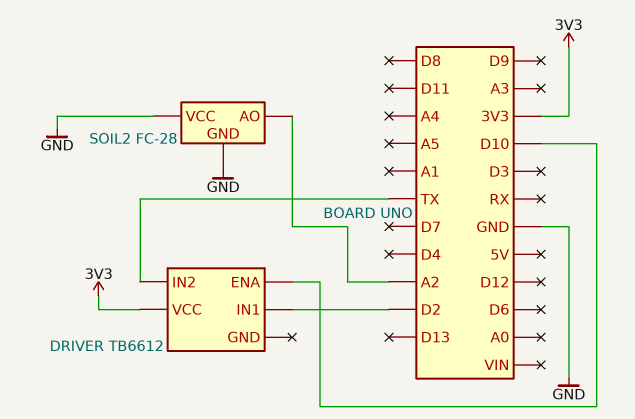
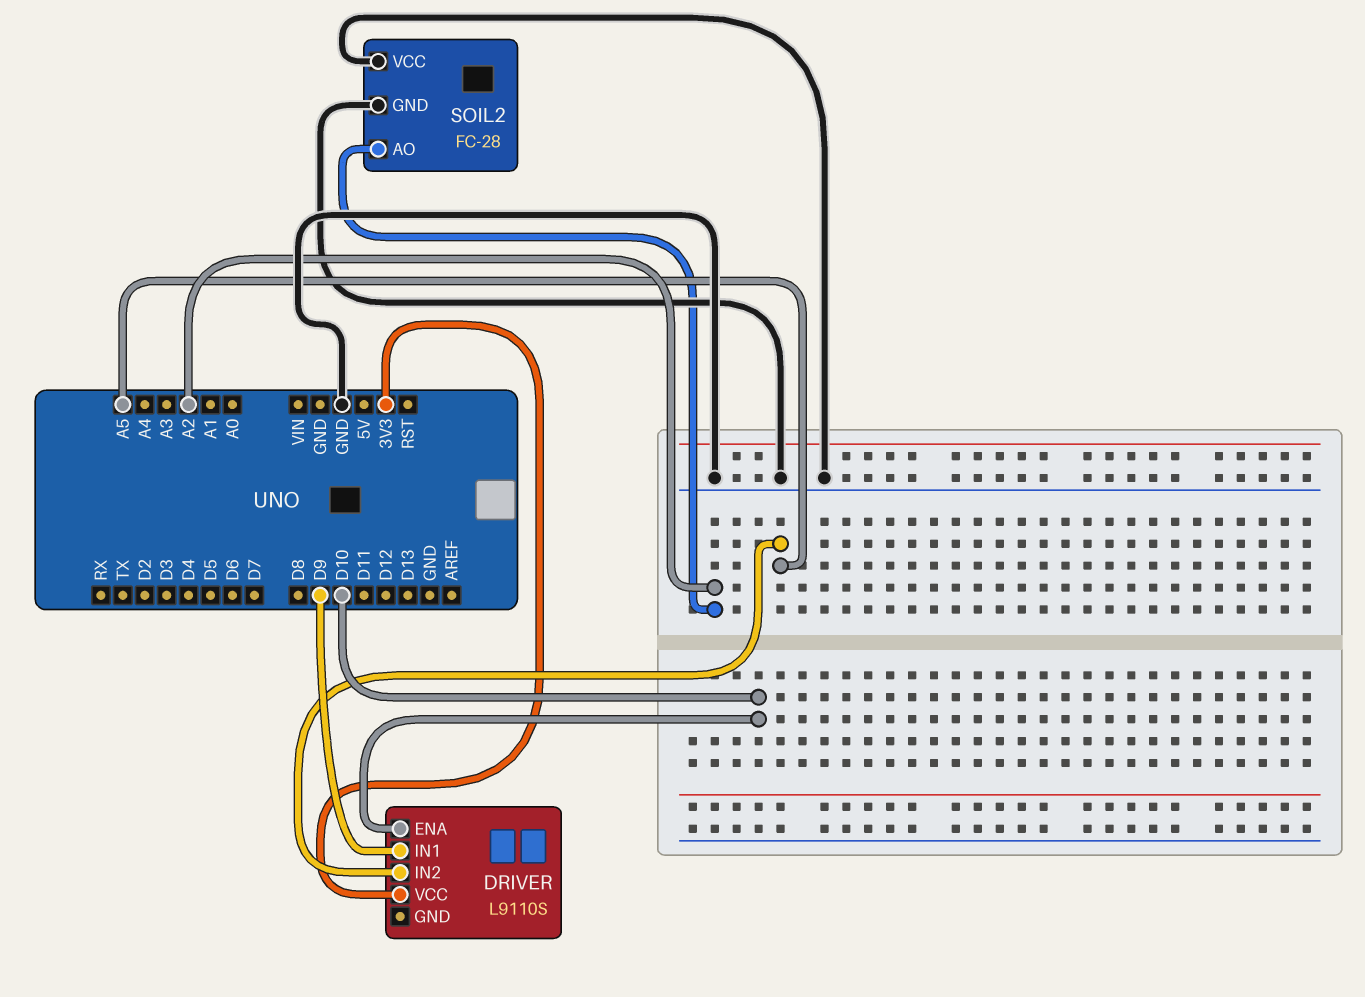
DRIVER: TB6612 -> L9110S
DRIVER pin IN1: D2 -> D9
DRIVER pin IN2: TX -> A5

